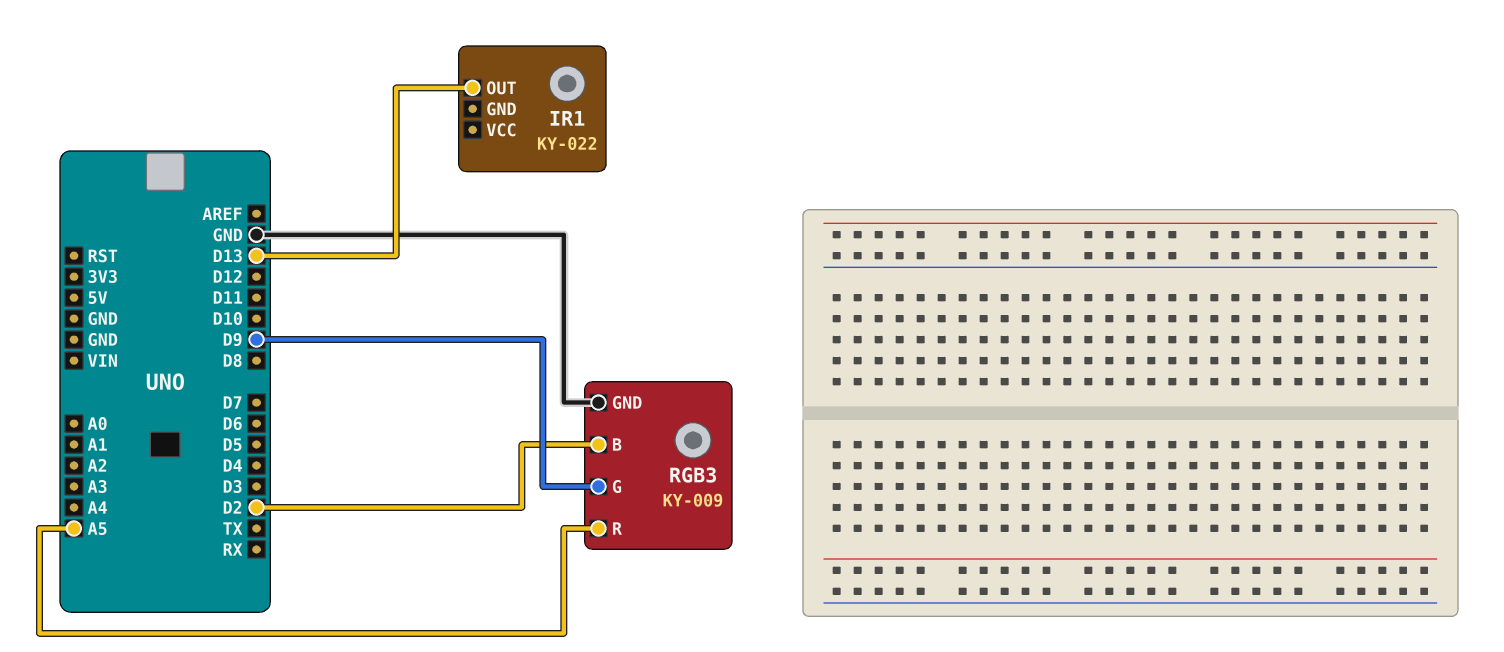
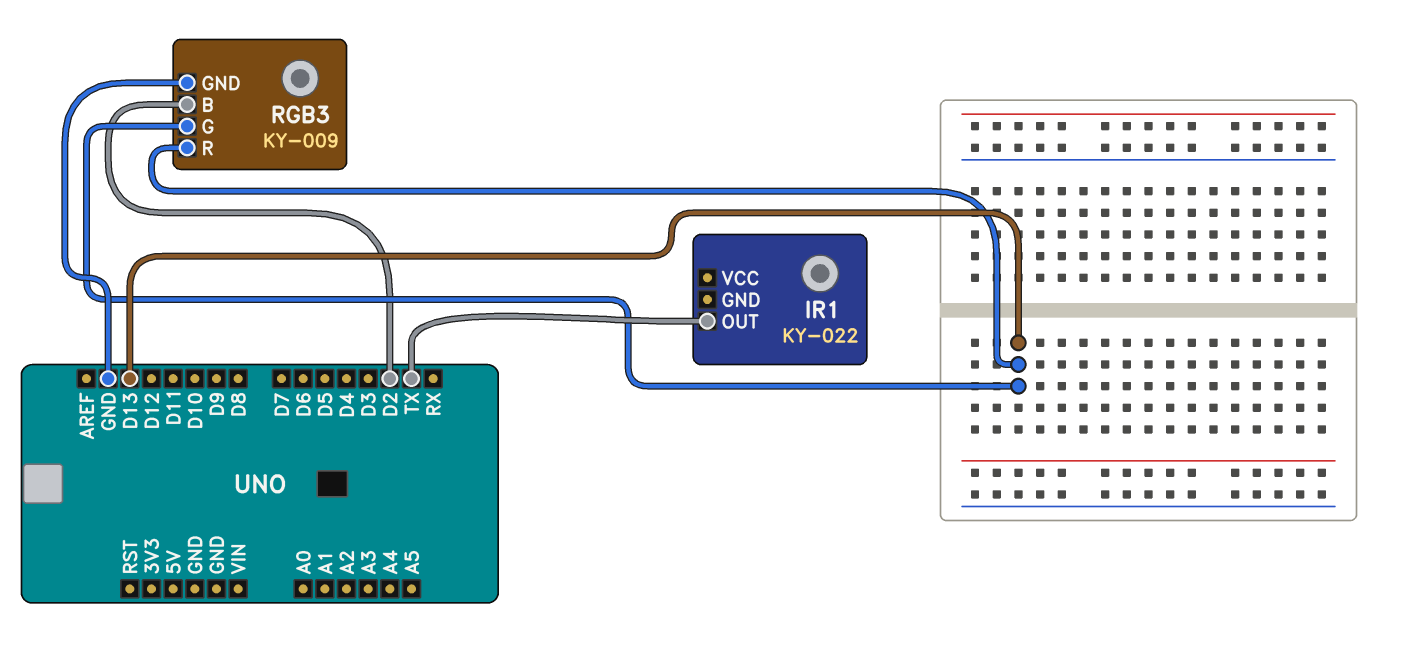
IR1 pin OUT: D13 -> TX
RGB3 pin G: D9 -> D13
RGB3 pin R: A5 -> D13

